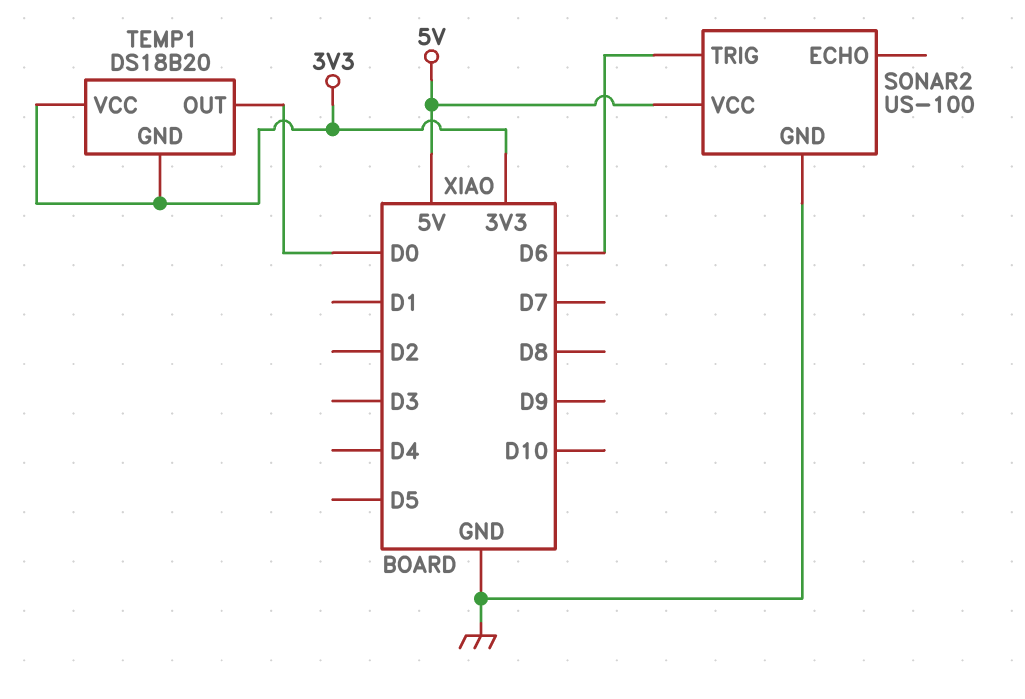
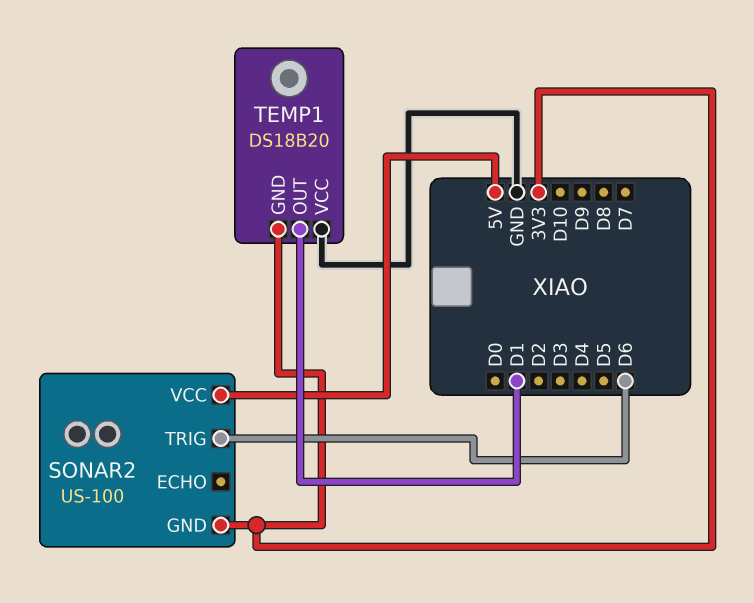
SONAR2 pin GND: GND -> 3V3
TEMP1 pin OUT: D0 -> D1
TEMP1 pin VCC: 3V3 -> GND

